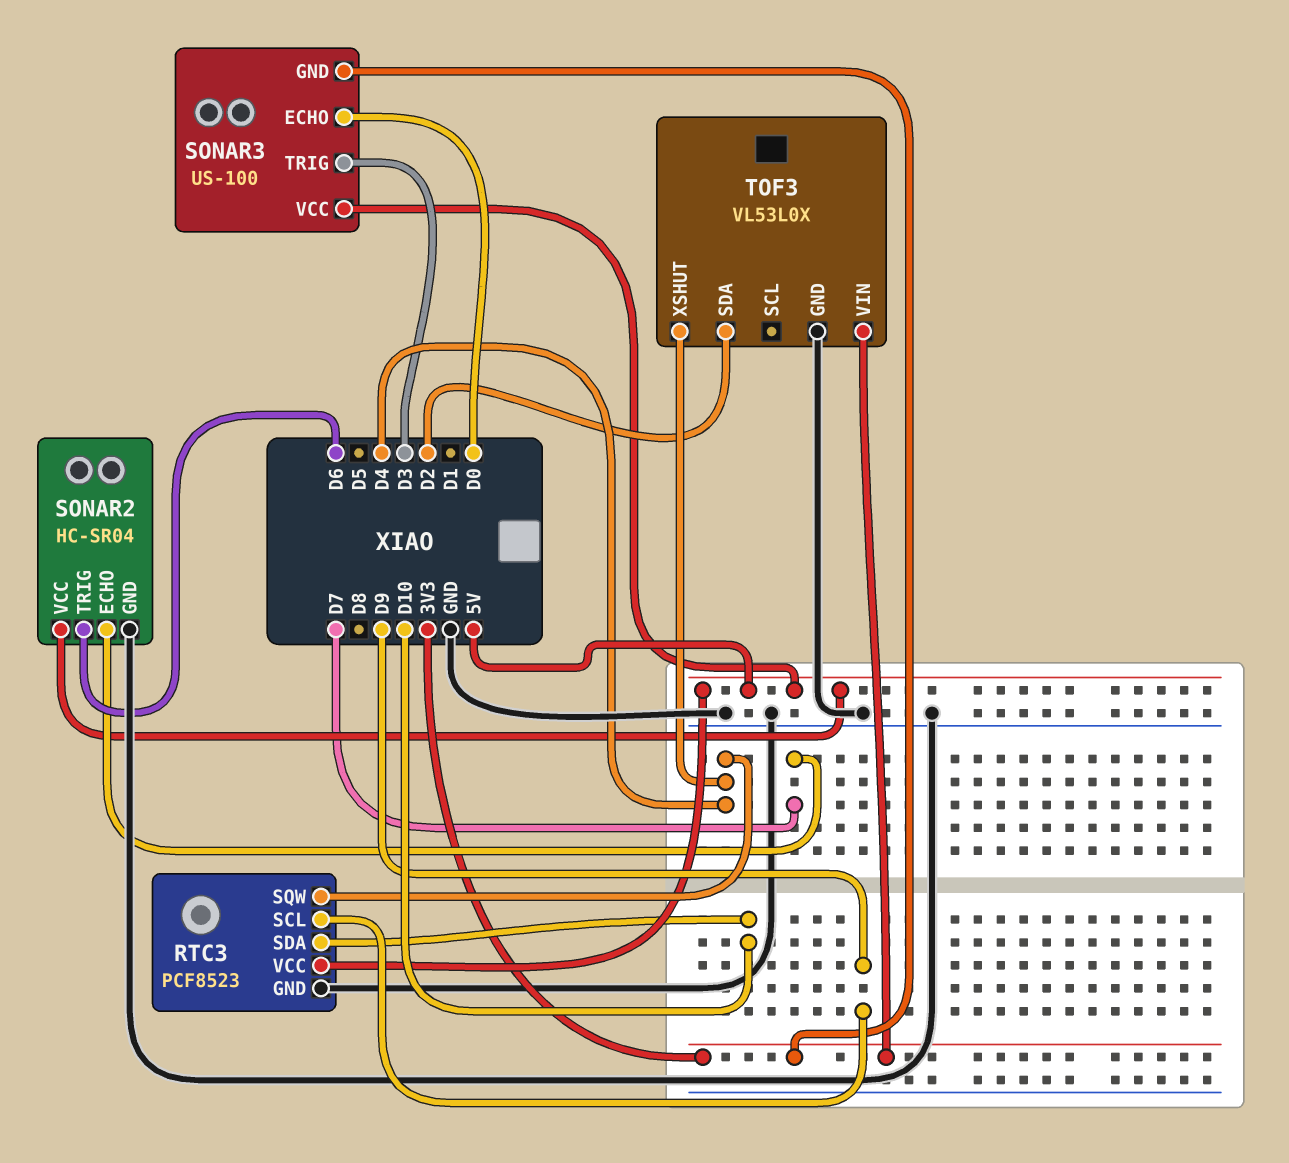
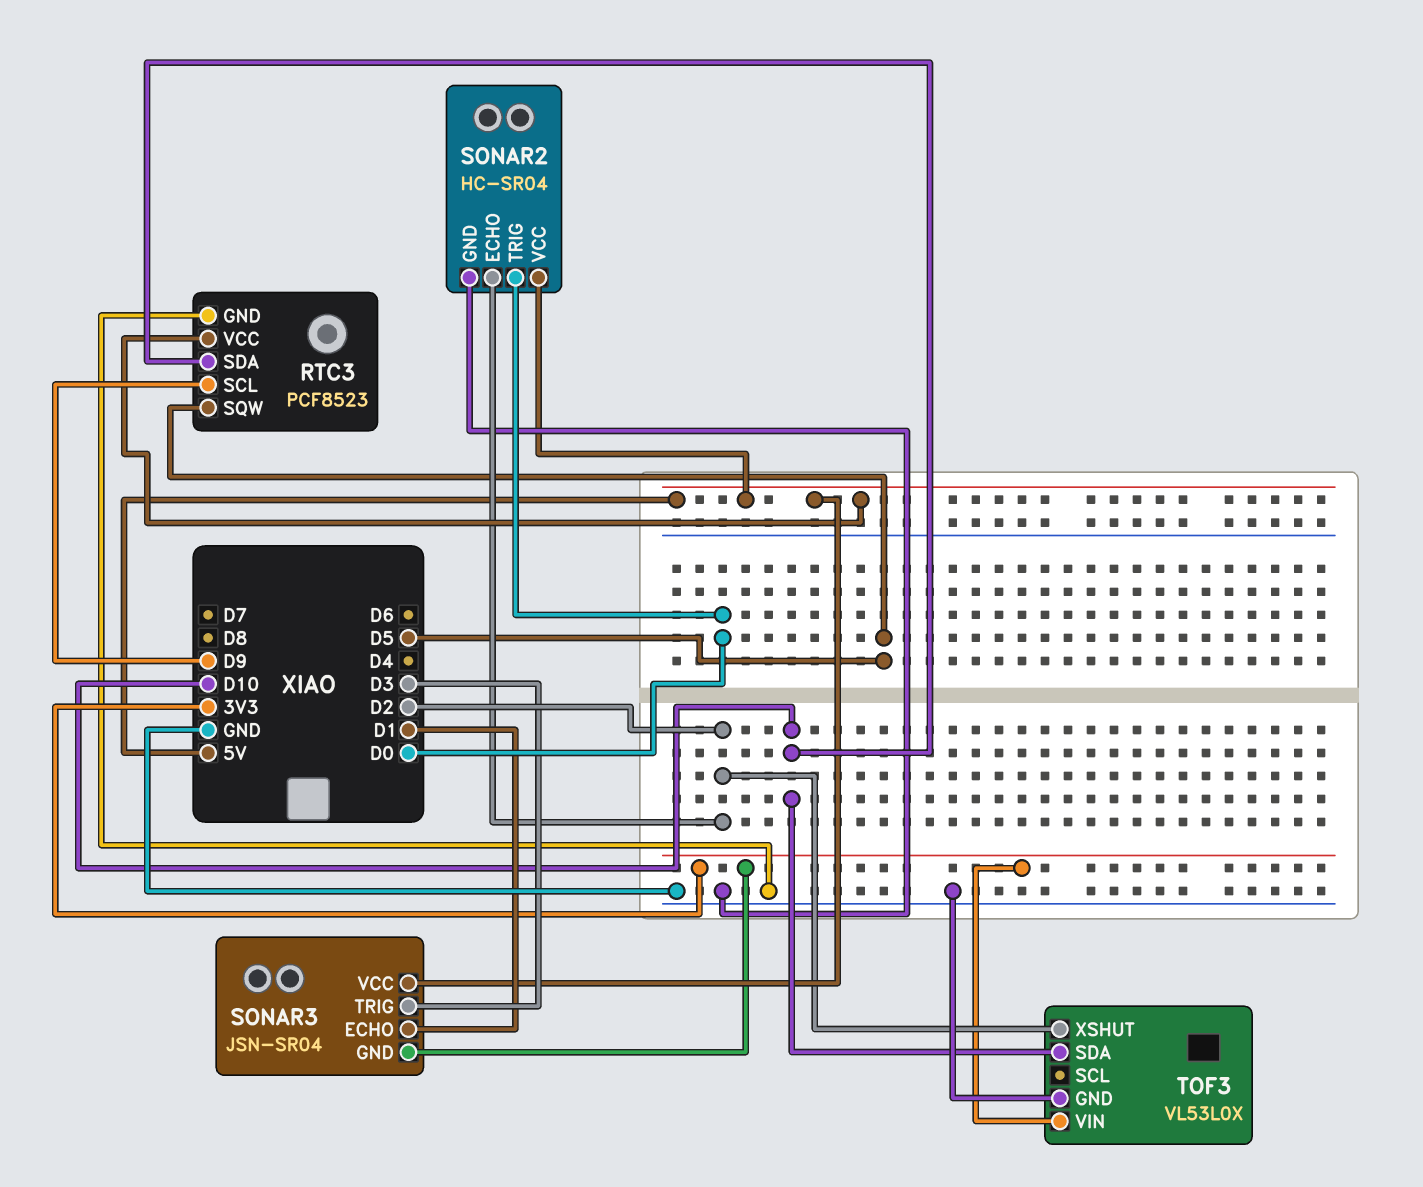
RTC3 pin SQW: D4 -> D5
SONAR2 pin ECHO: D7 -> D2
SONAR2 pin TRIG: D6 -> D0
SONAR3: US-100 -> JSN-SR04
SONAR3 pin ECHO: D0 -> D1
TOF3 pin SDA: D2 -> D10
TOF3 pin XSHUT: D4 -> D2

